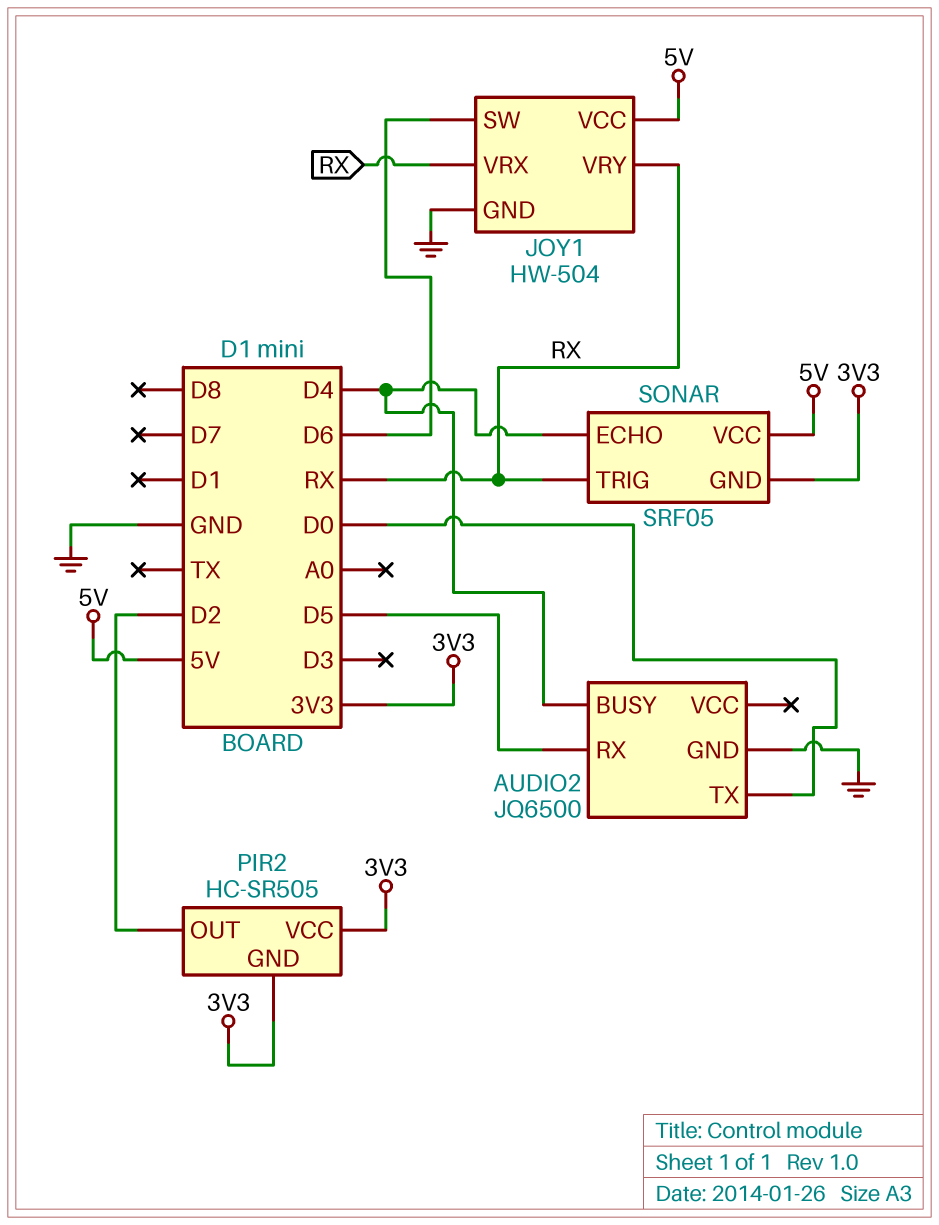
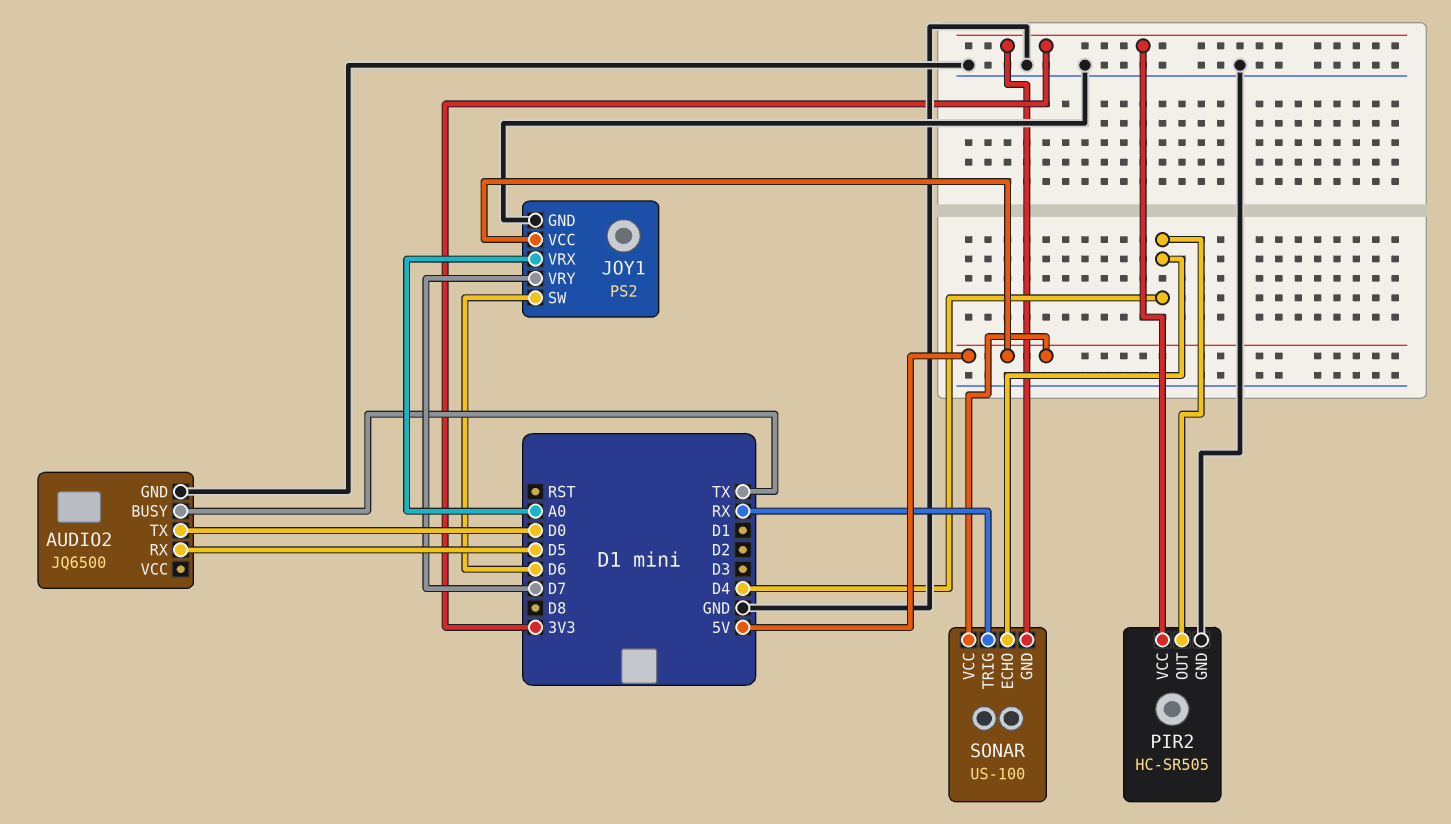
AUDIO2 pin BUSY: D4 -> TX
JOY1: HW-504 -> PS2
JOY1 pin VRX: RX -> A0
JOY1 pin VRY: RX -> D7
PIR2 pin GND: 3V3 -> GND
PIR2 pin OUT: D2 -> D4
SONAR: SRF05 -> US-100

